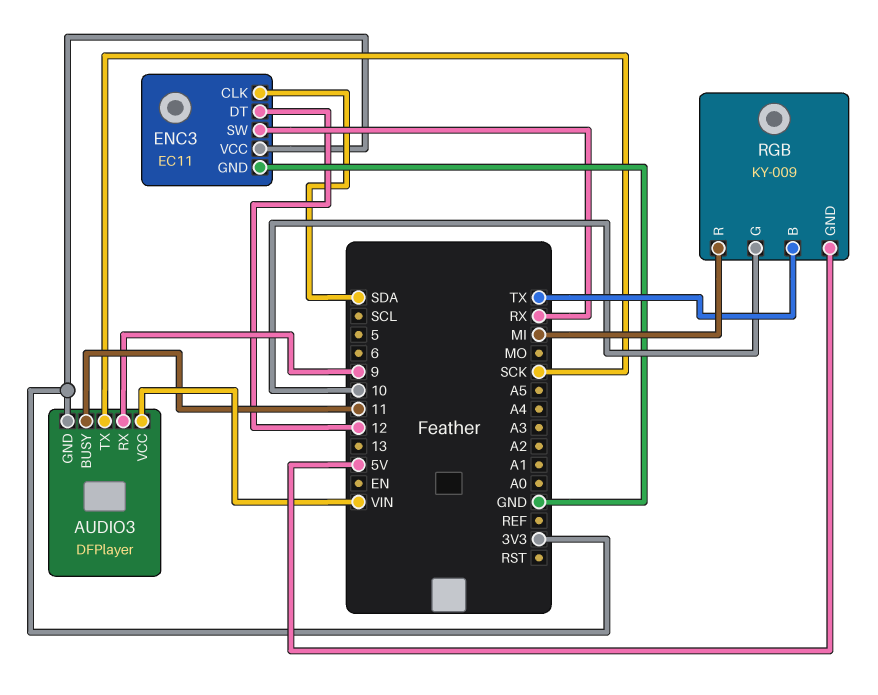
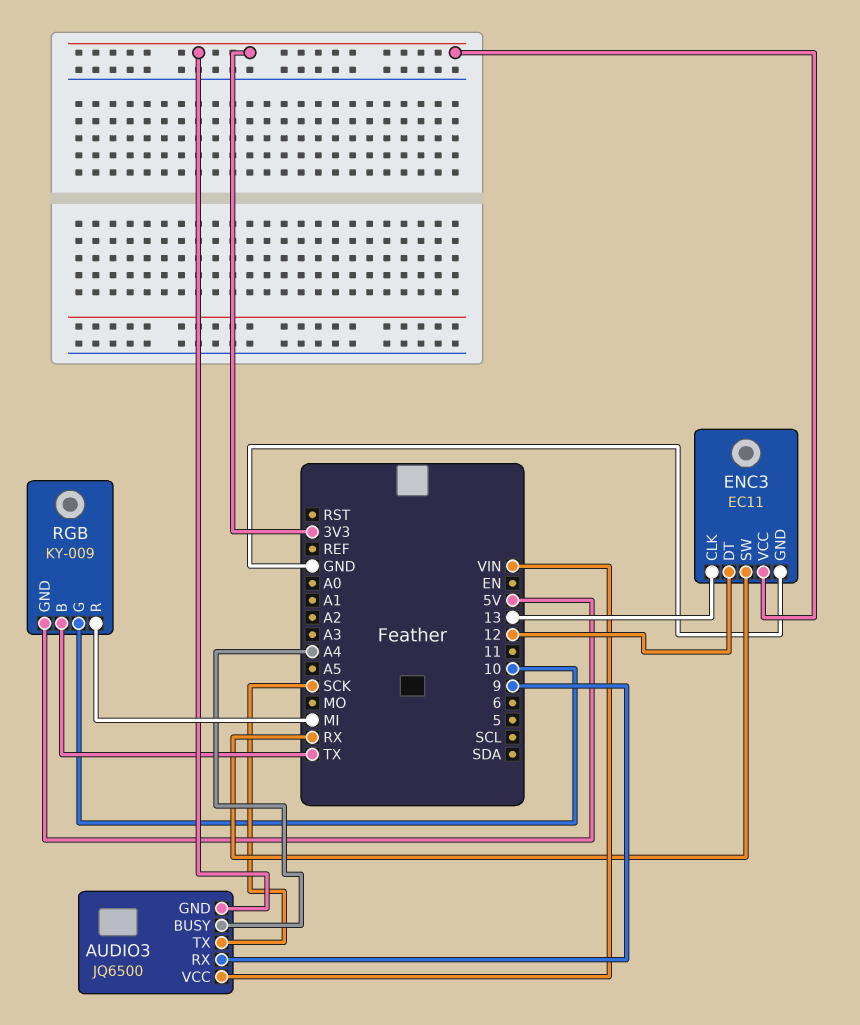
AUDIO3: DFPlayer -> JQ6500
AUDIO3 pin BUSY: 11 -> A4
ENC3 pin CLK: SDA -> 13

